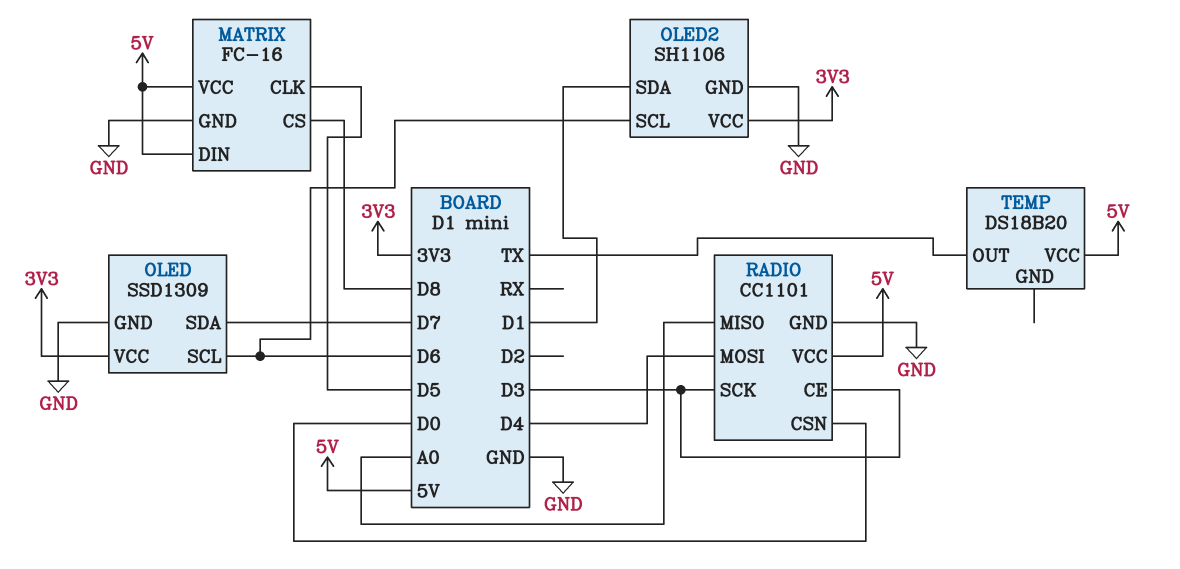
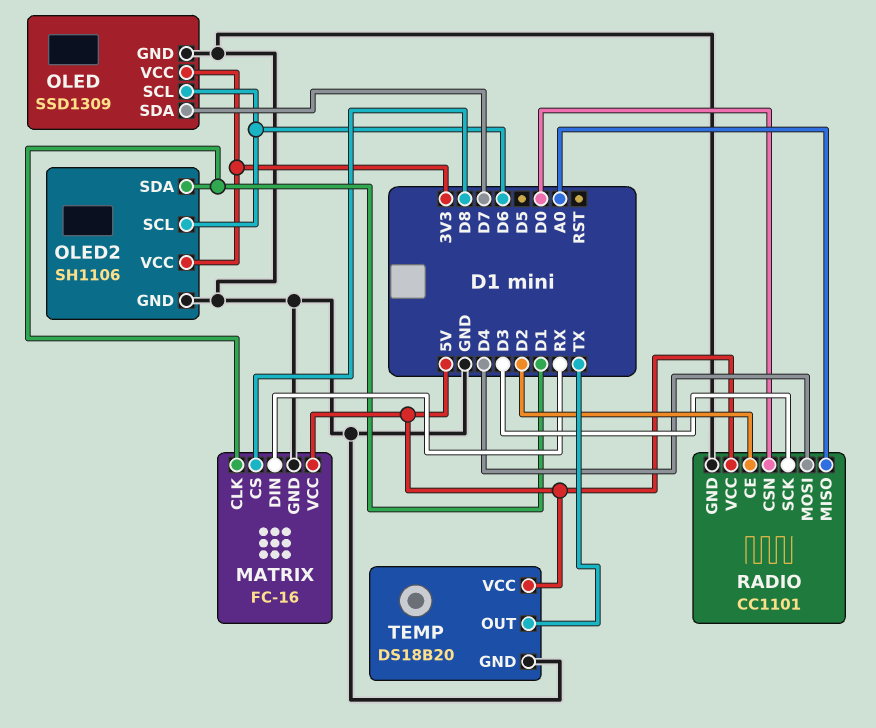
MATRIX pin CLK: D5 -> D1
MATRIX pin DIN: 5V -> RX
RADIO pin CE: D3 -> D2
TEMP pin GND: none -> GND

